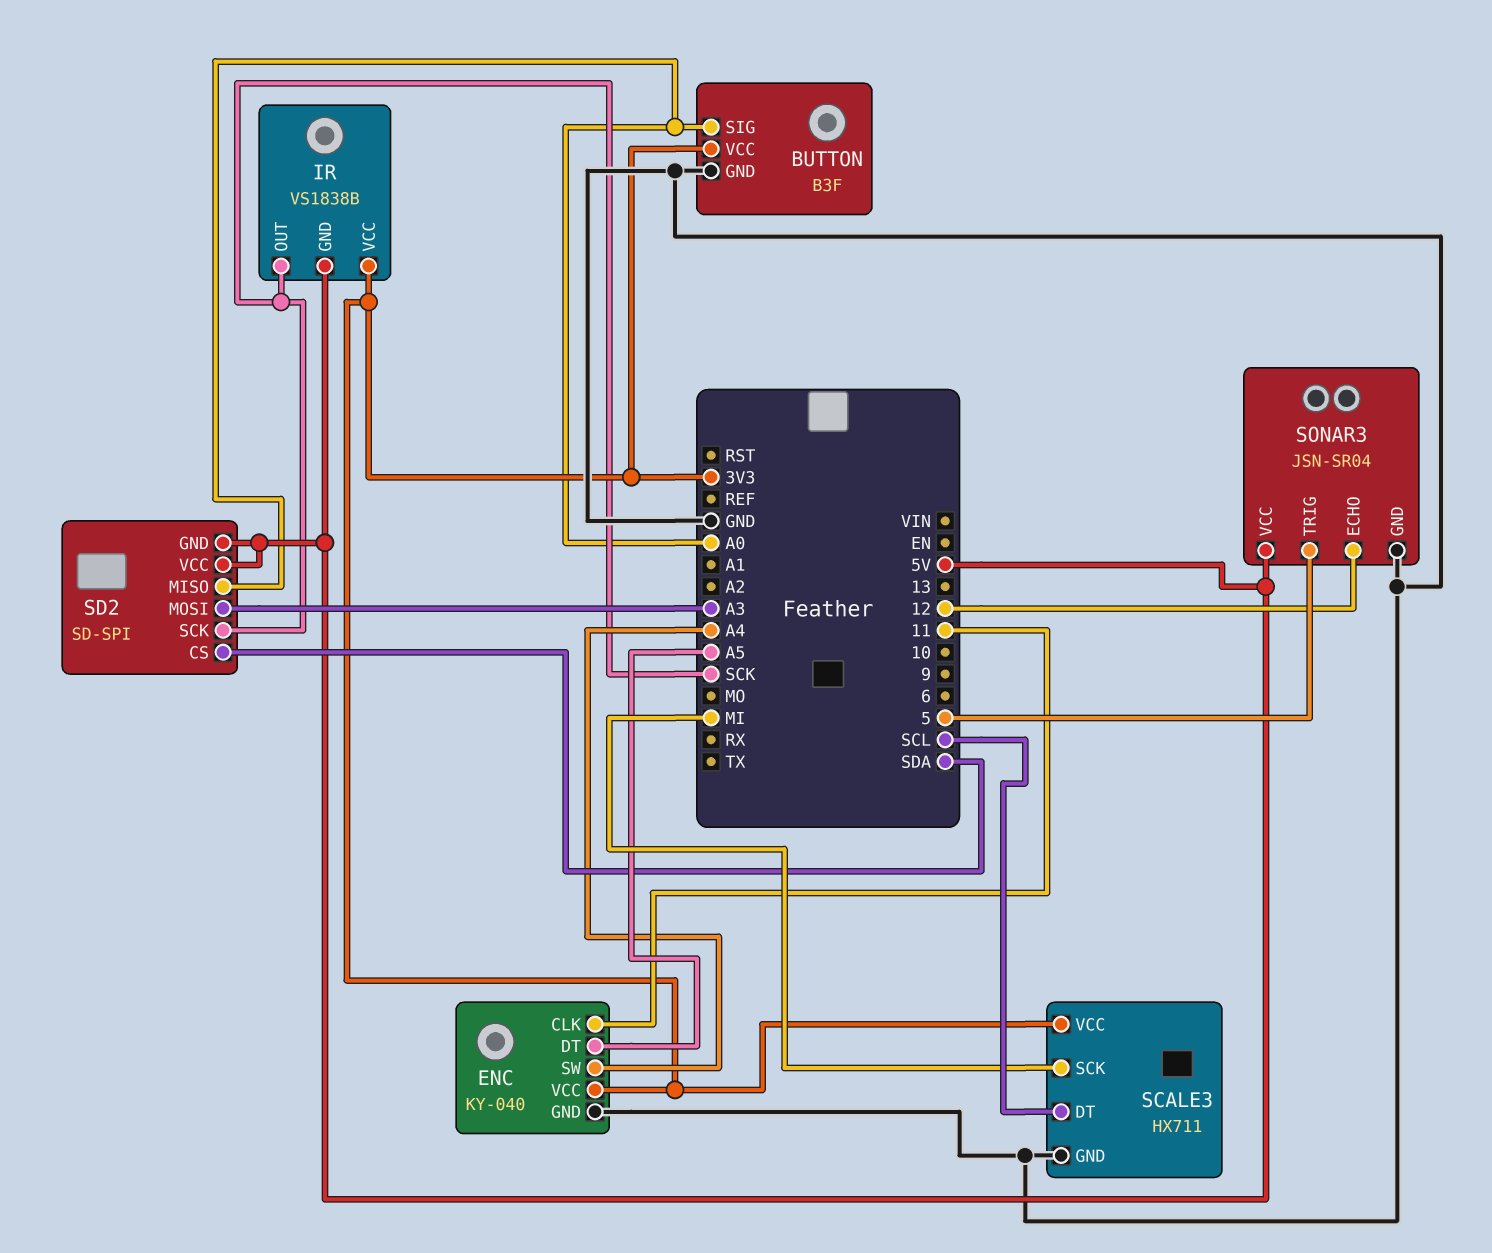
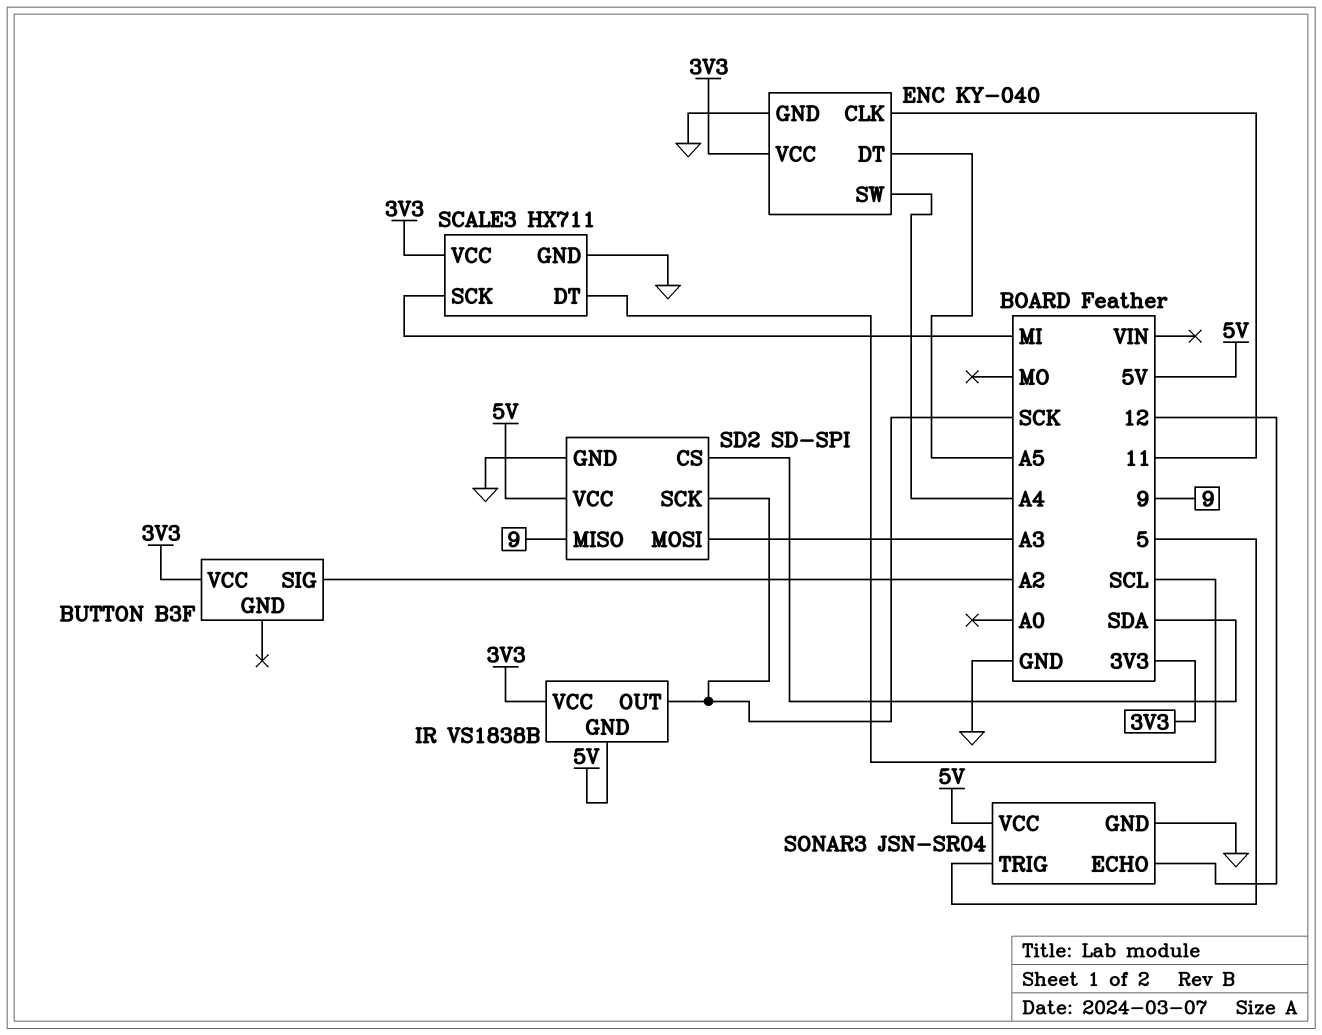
BUTTON pin GND: GND -> none
BUTTON pin SIG: A0 -> A2
SD2 pin GND: 5V -> GND
SD2 pin MISO: A0 -> 9

